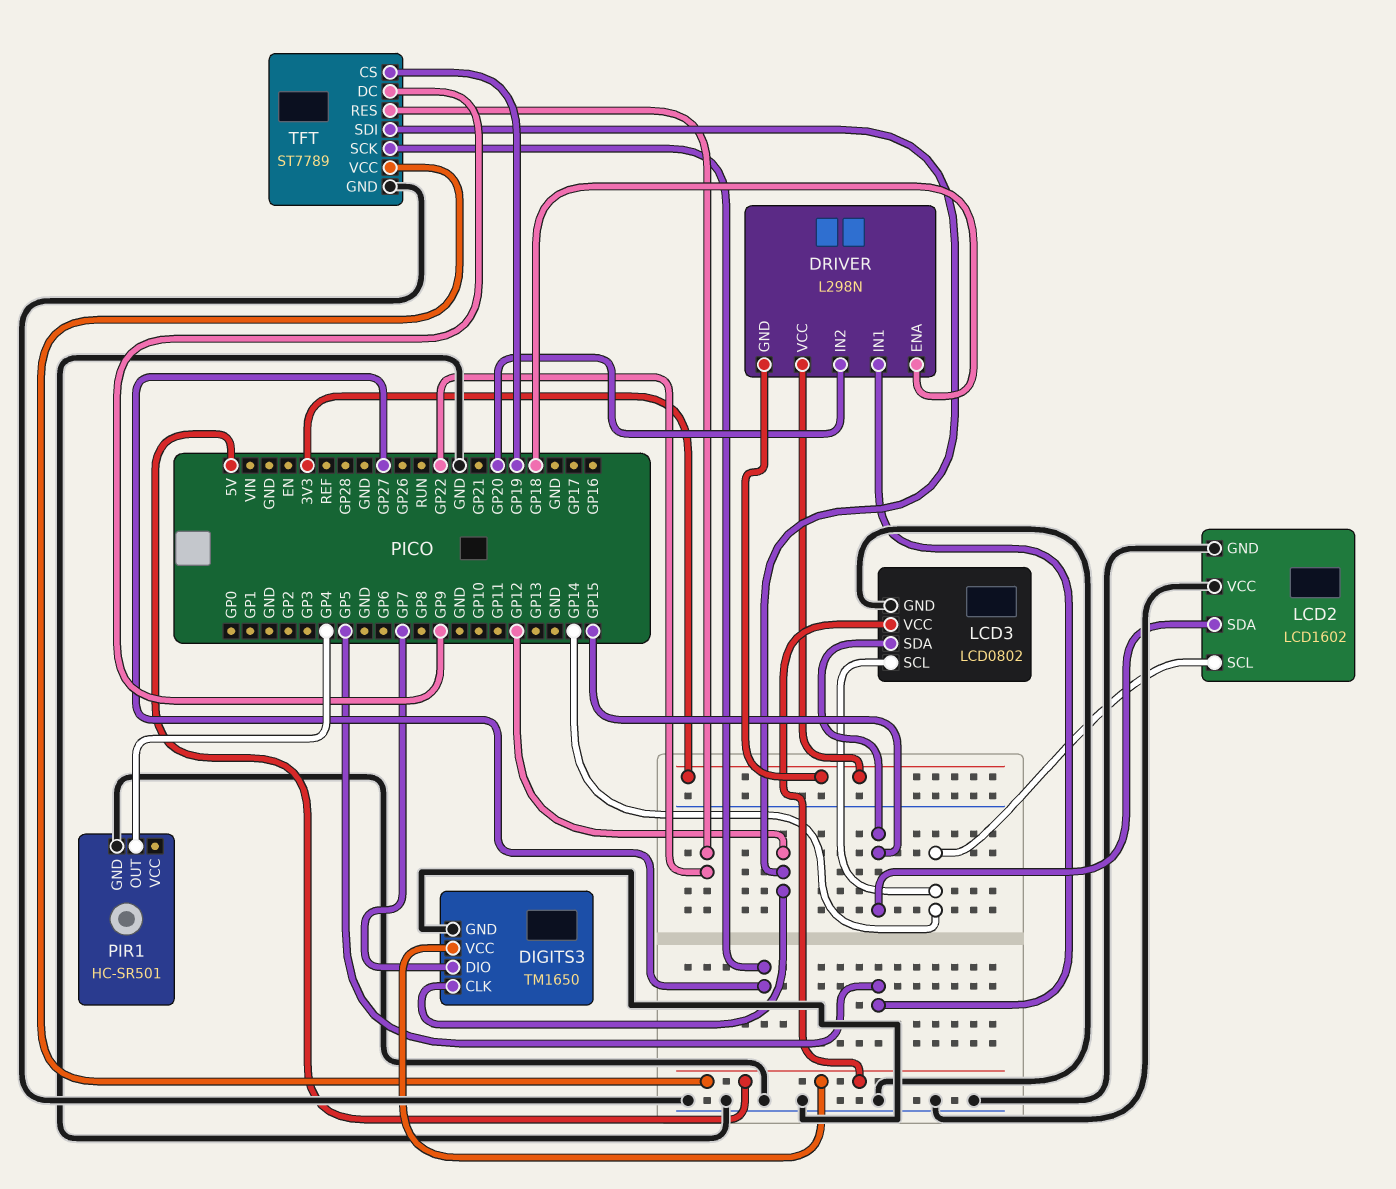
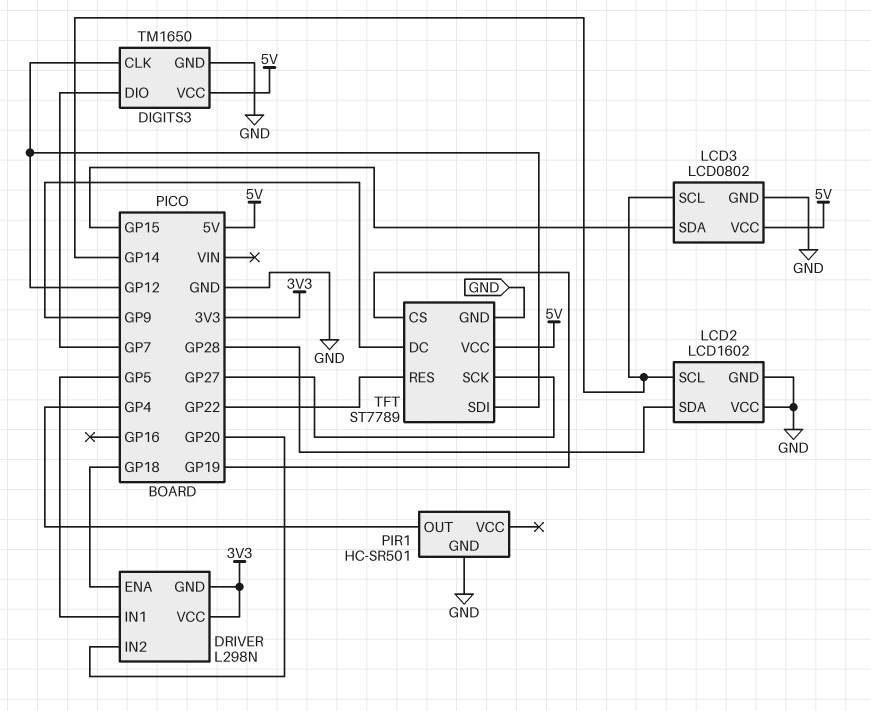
LCD2 pin SDA: GP15 -> GP28

